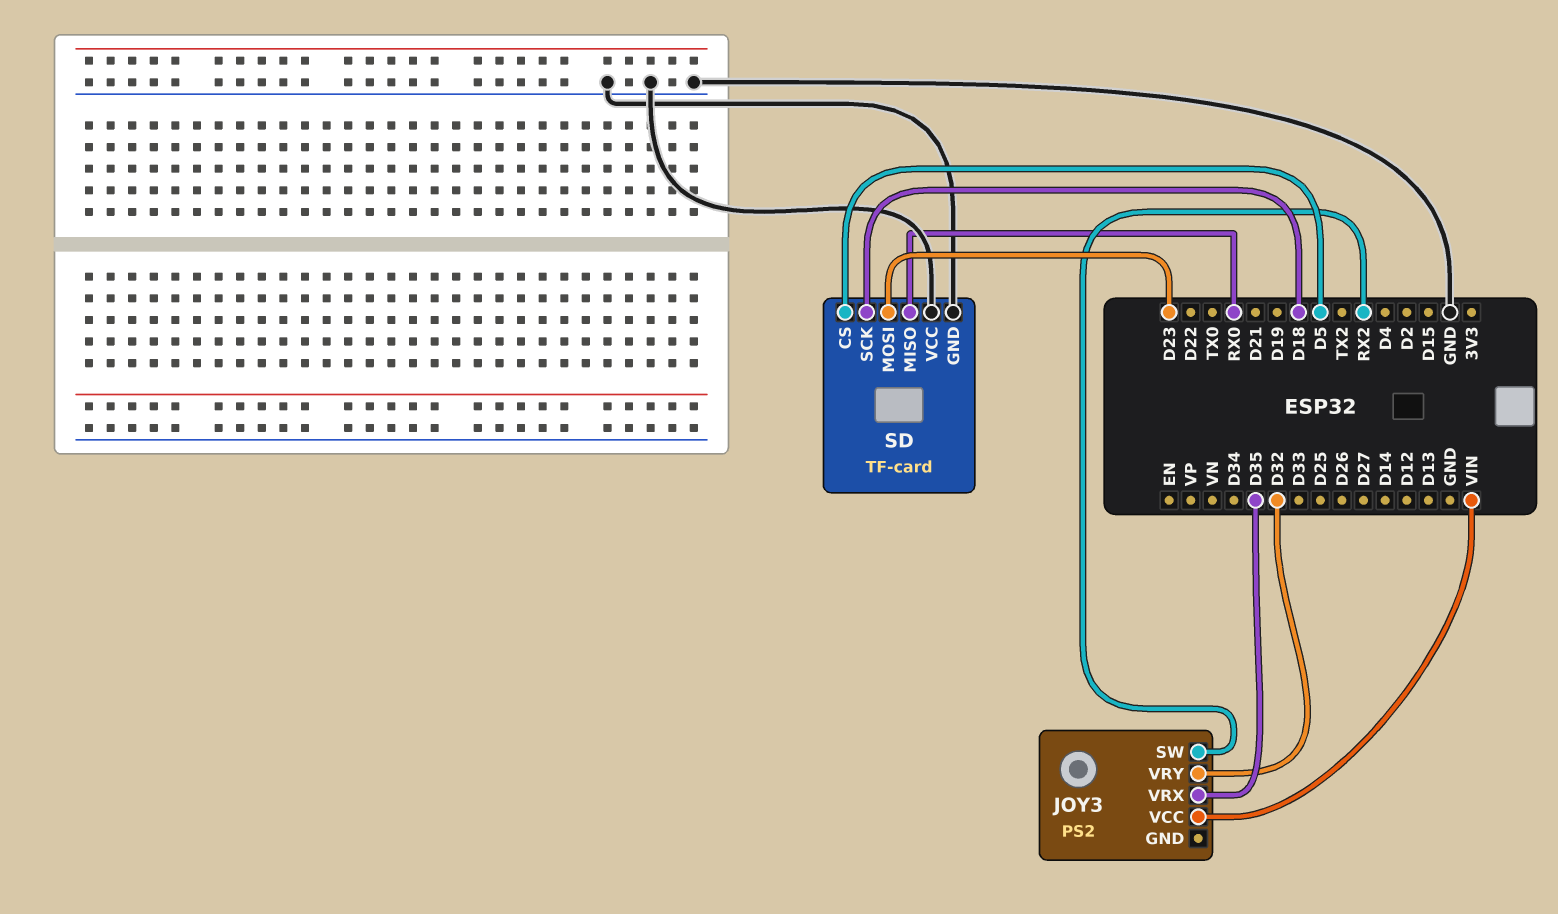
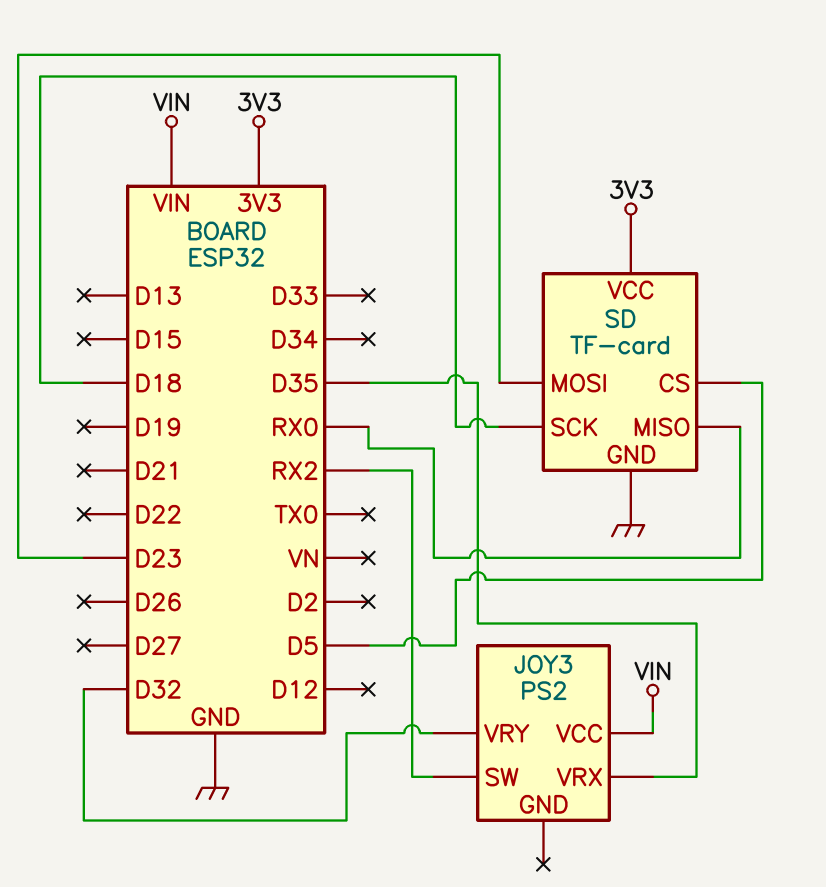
SD pin VCC: GND -> 3V3

